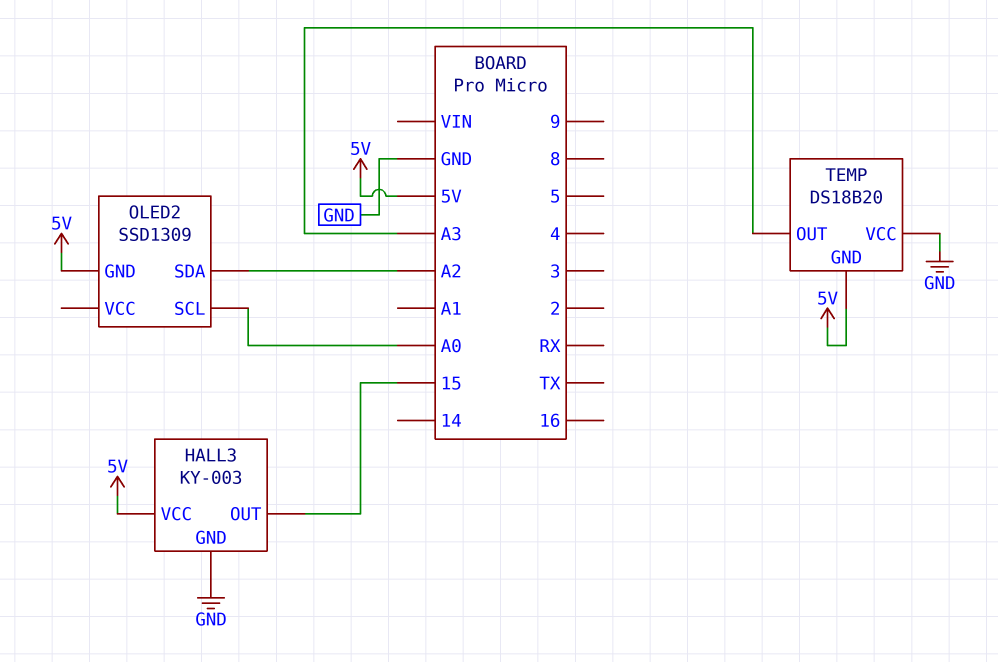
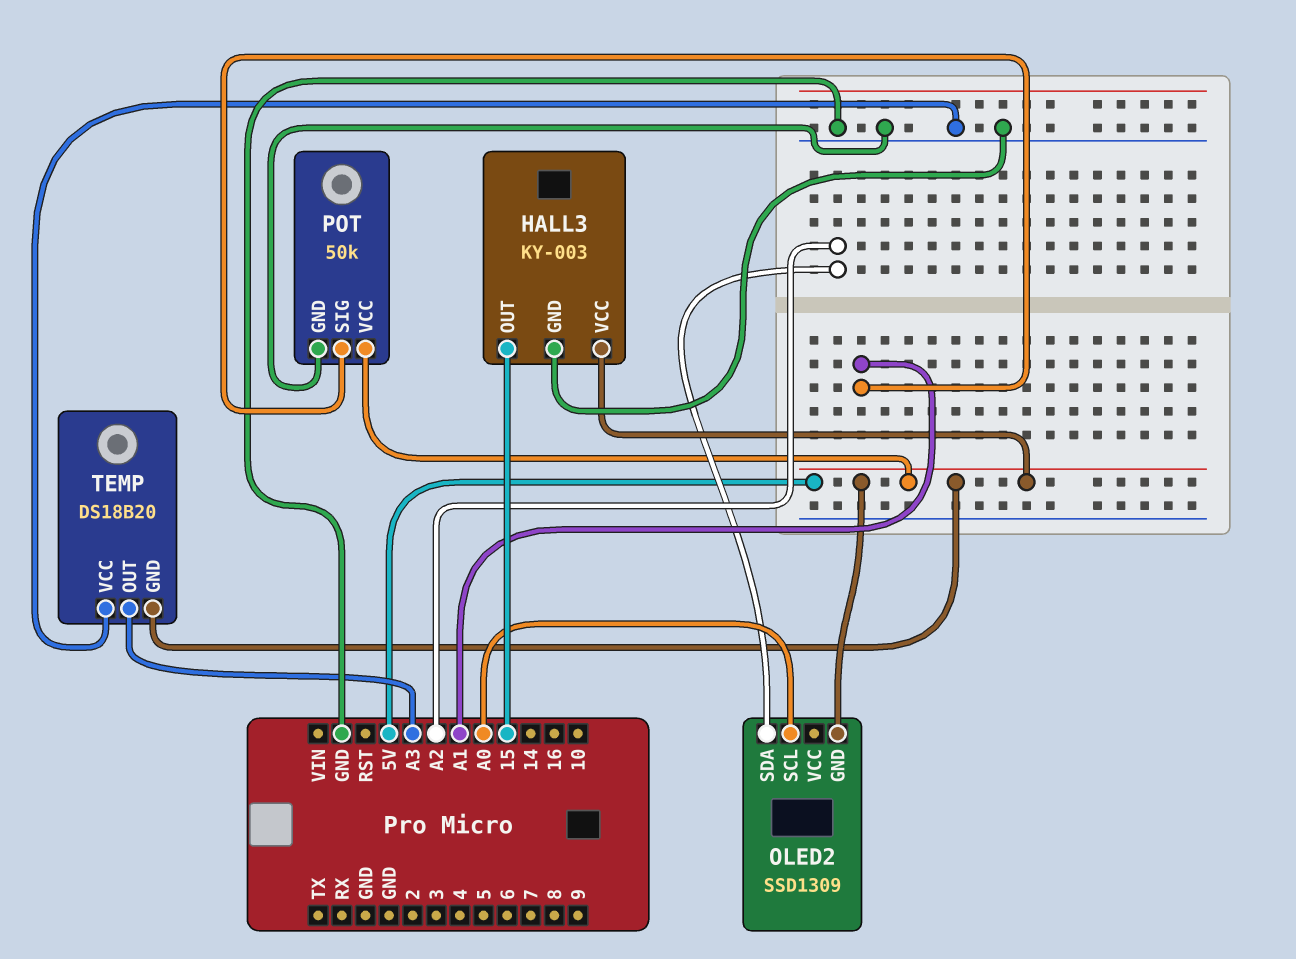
POT: none -> 50k
POT pin GND: none -> GND
POT pin SIG: none -> A1
POT pin VCC: none -> 5V

